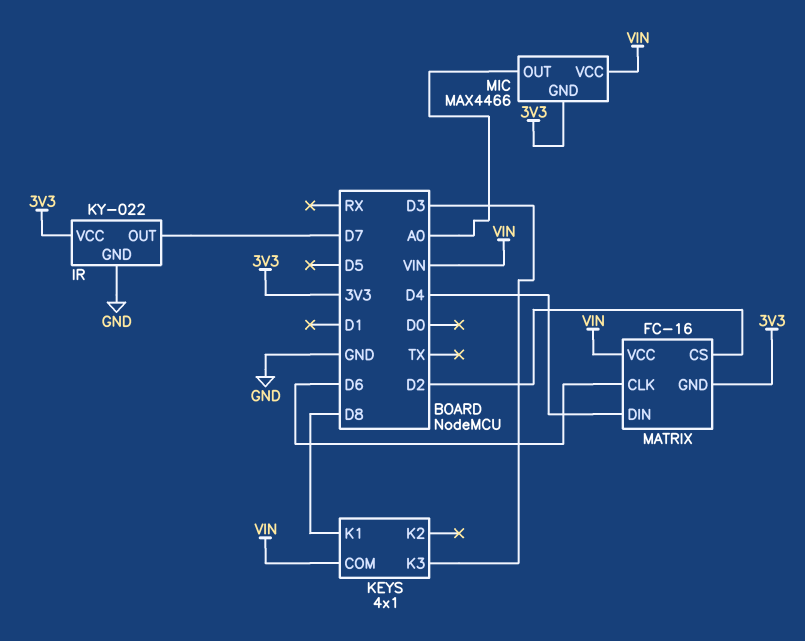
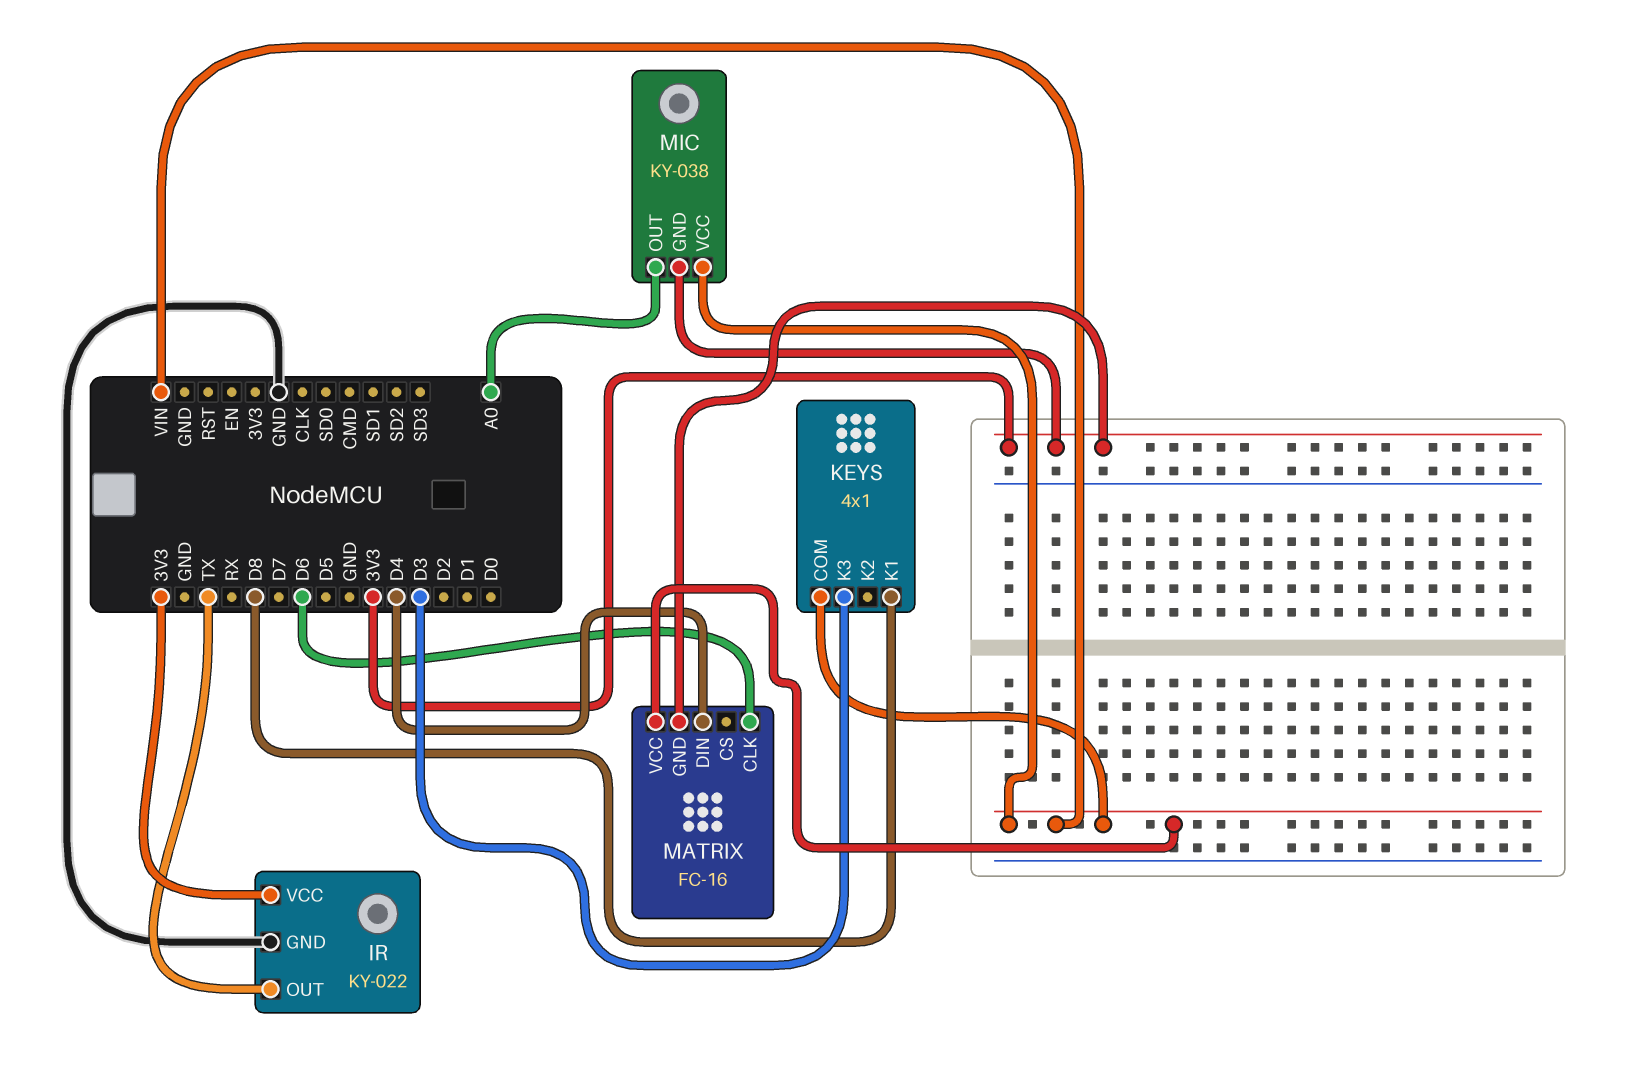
IR pin OUT: D7 -> TX
MATRIX pin CS: D2 -> none
MIC: MAX4466 -> KY-038

